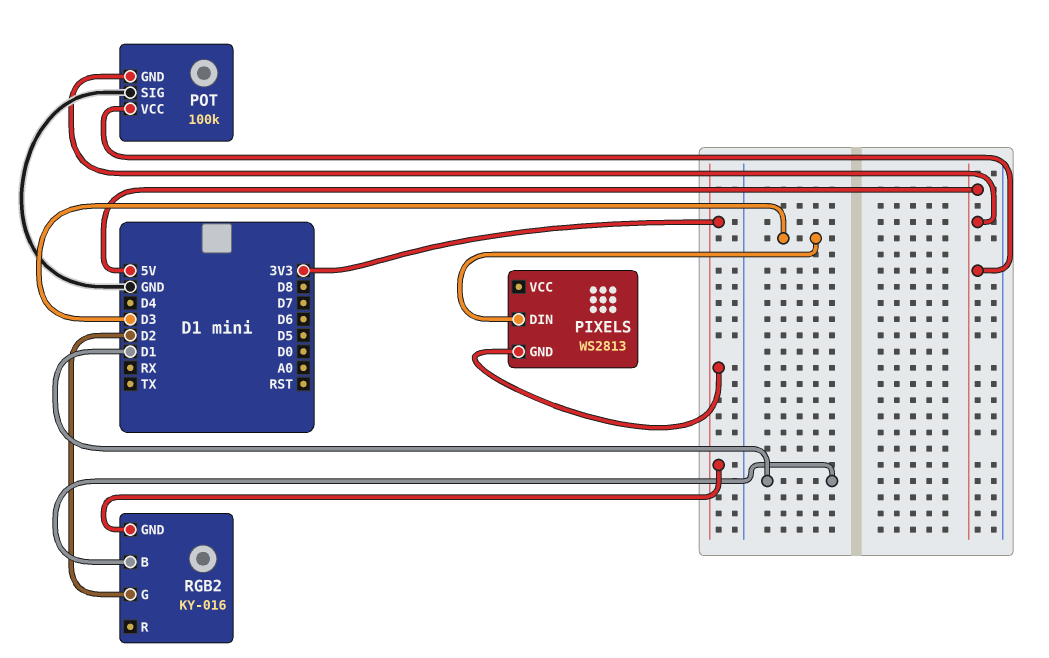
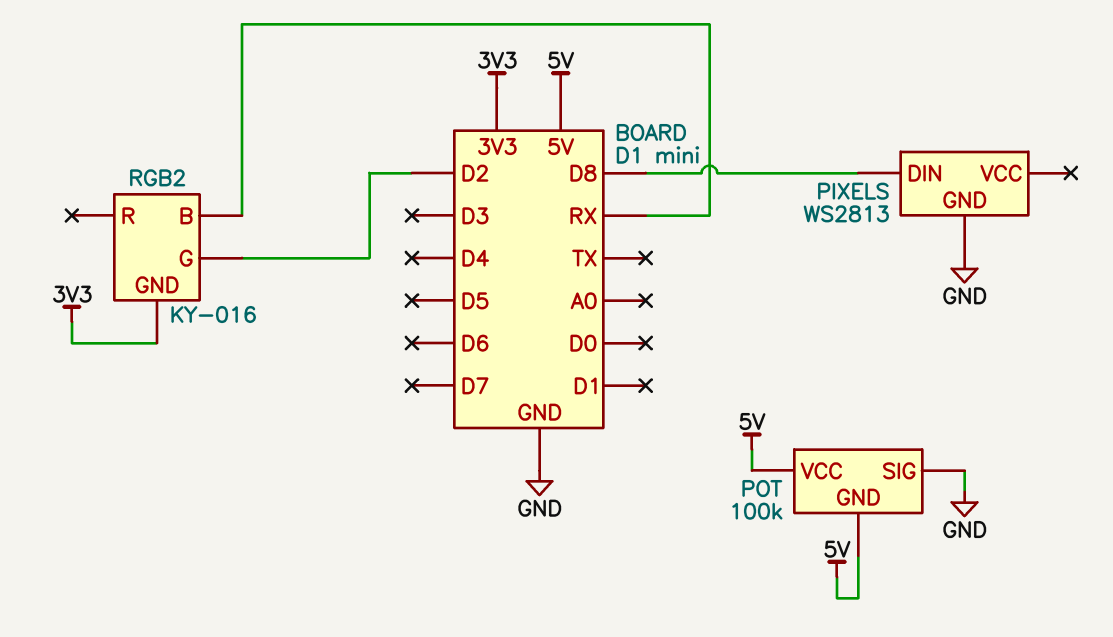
PIXELS pin DIN: D3 -> D8
PIXELS pin GND: 3V3 -> GND
RGB2 pin B: D1 -> RX

